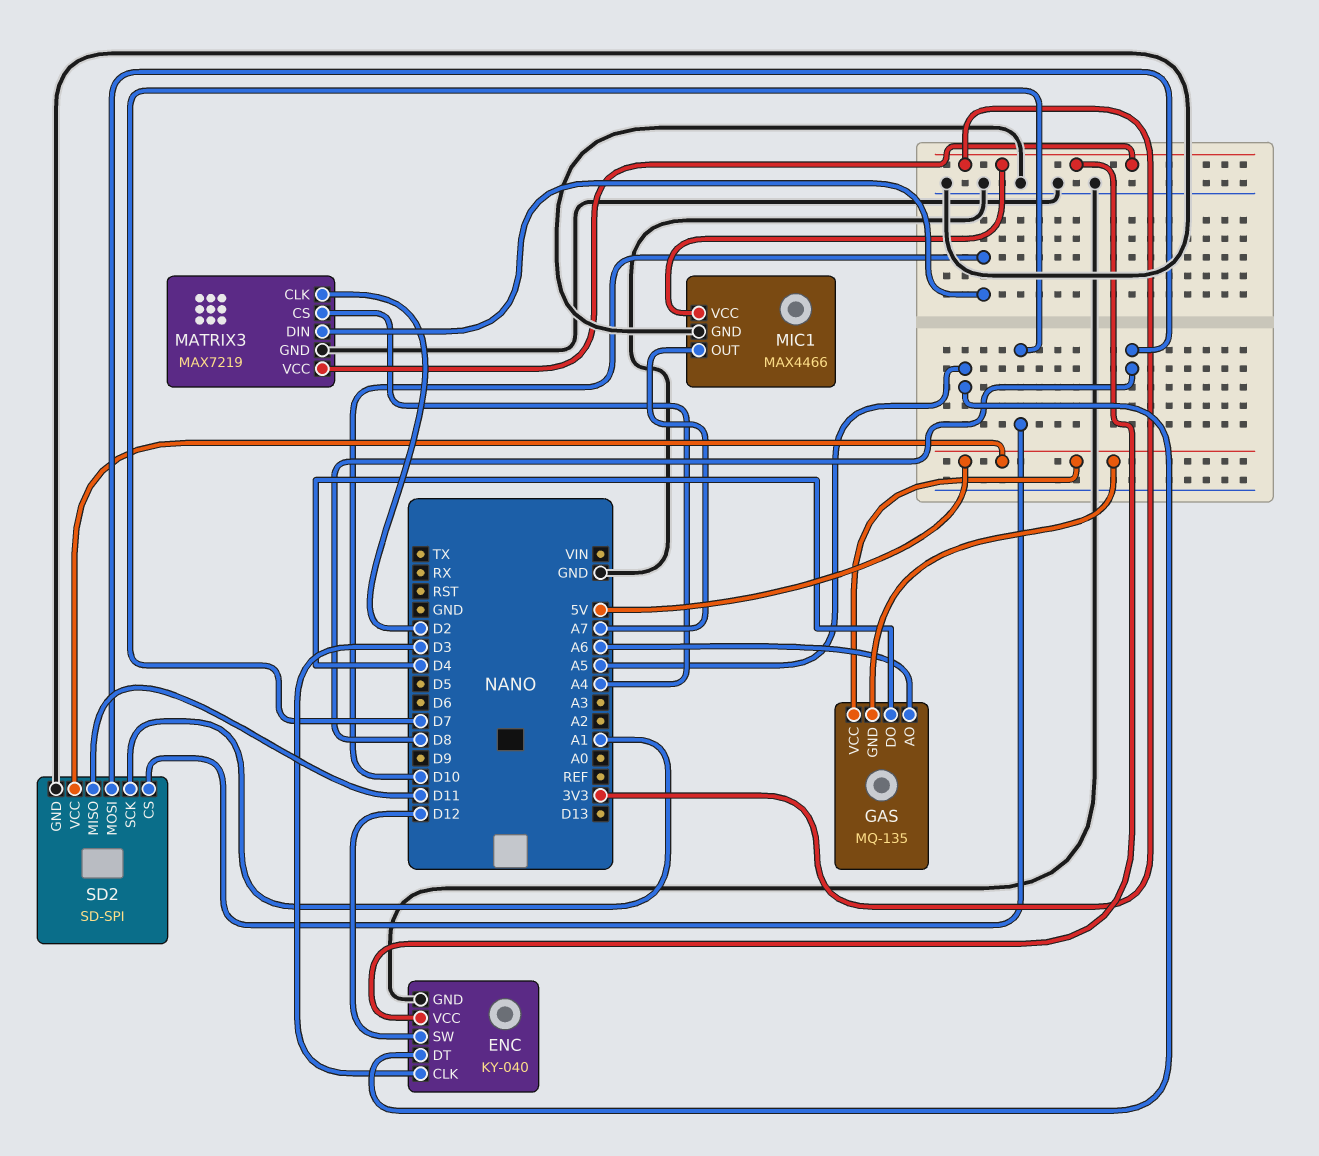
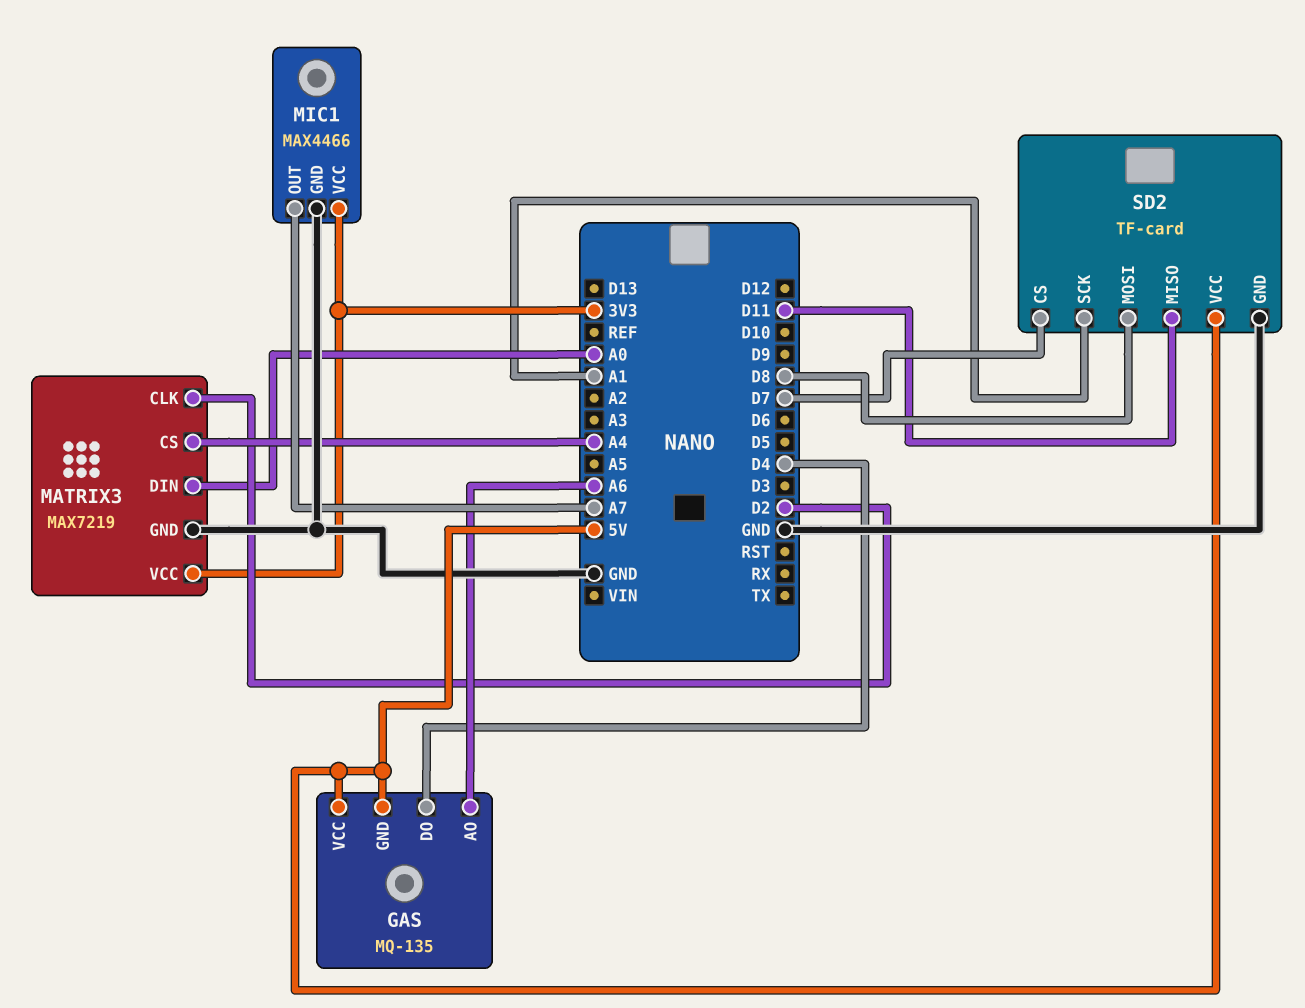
ENC: KY-040 -> none
ENC pin CLK: D3 -> none
ENC pin DT: A5 -> none
ENC pin GND: GND -> none
ENC pin SW: D12 -> none
ENC pin VCC: 3V3 -> none
MATRIX3 pin DIN: D10 -> A0
SD2: SD-SPI -> TF-card

